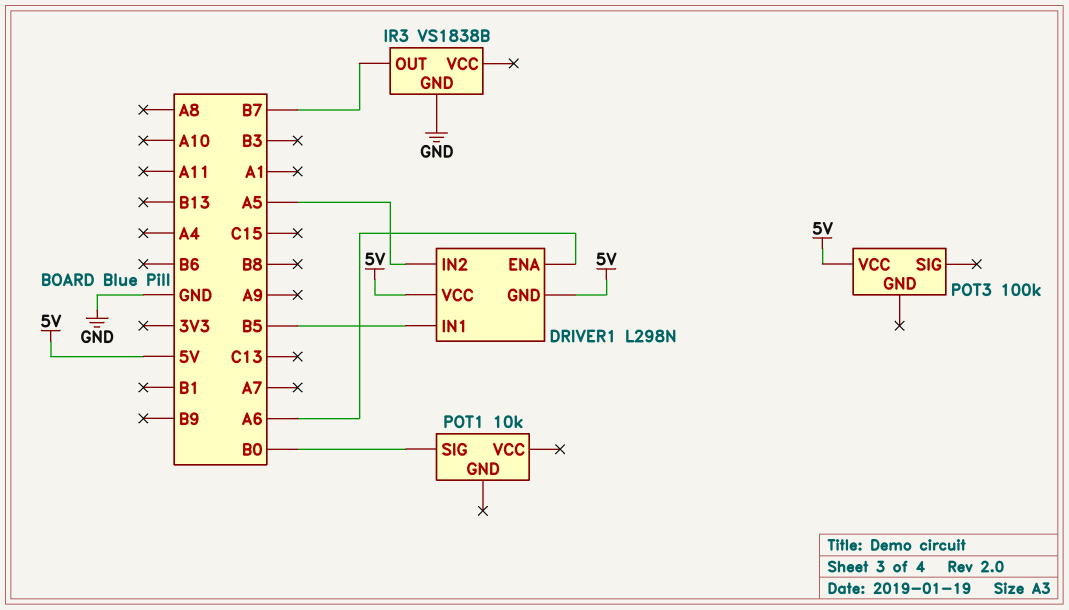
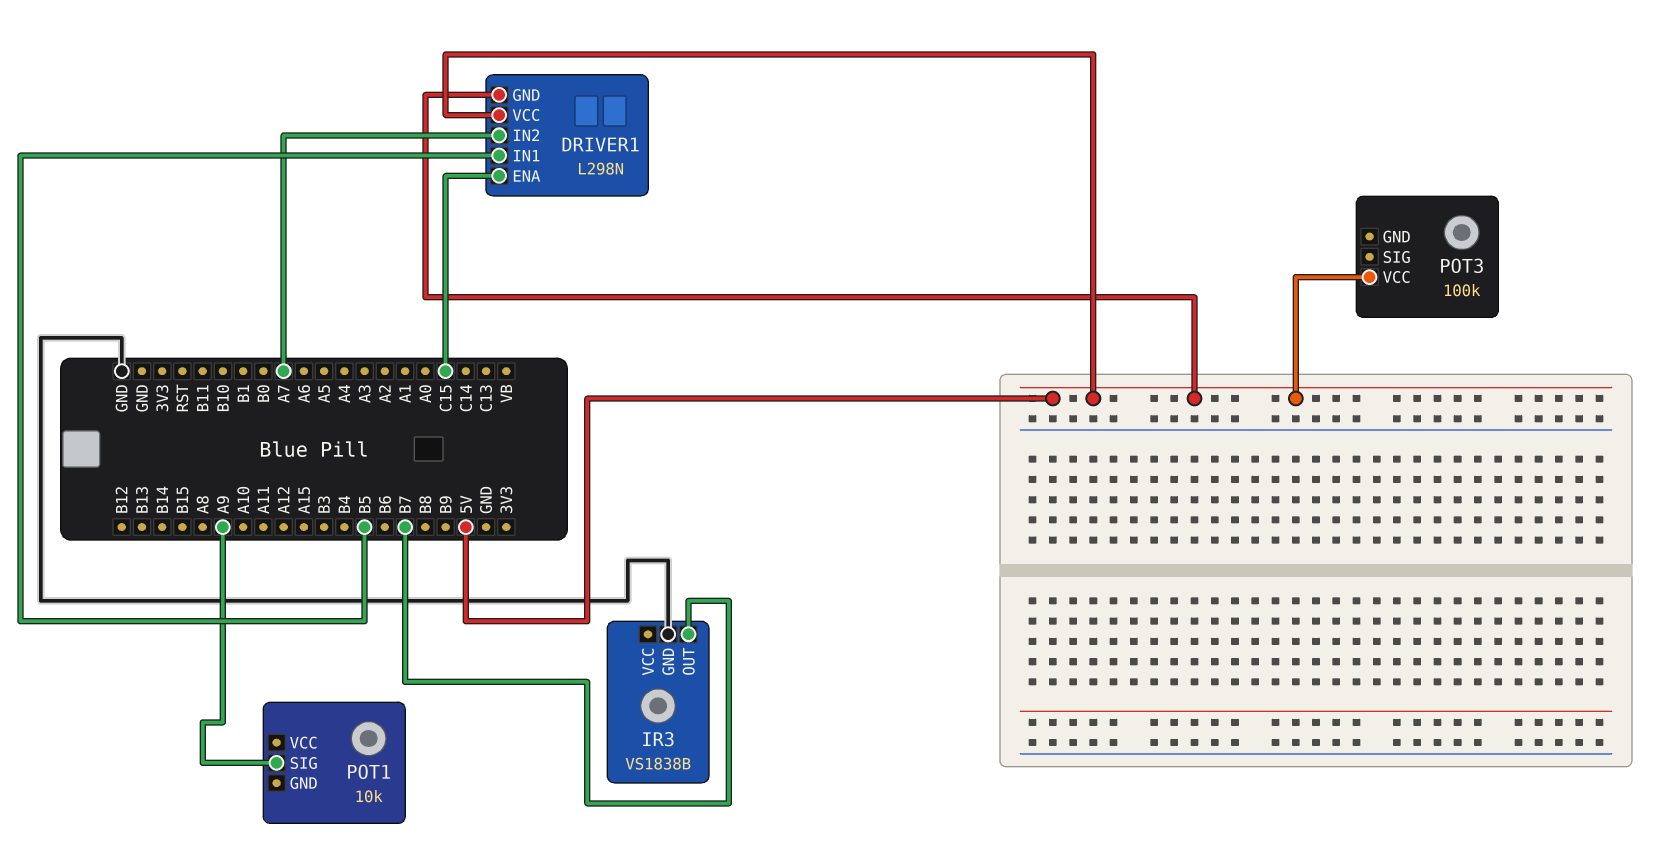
DRIVER1 pin ENA: A6 -> C15
DRIVER1 pin IN2: A5 -> A7
POT1 pin SIG: B0 -> A9

